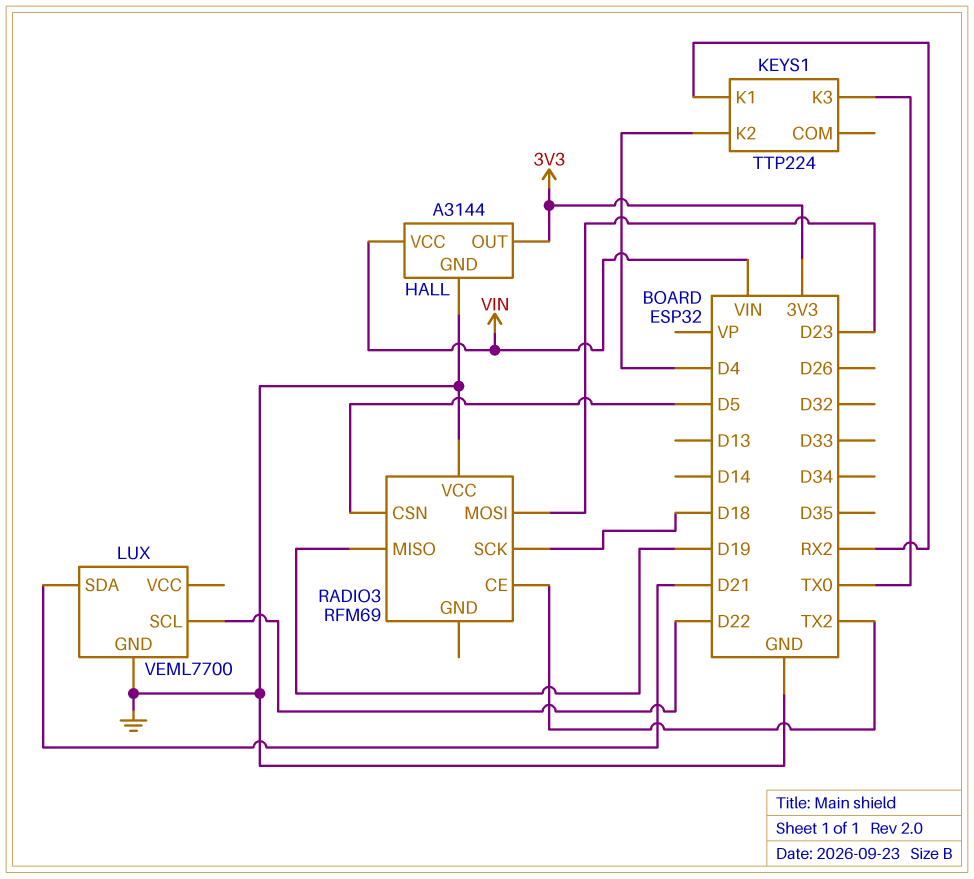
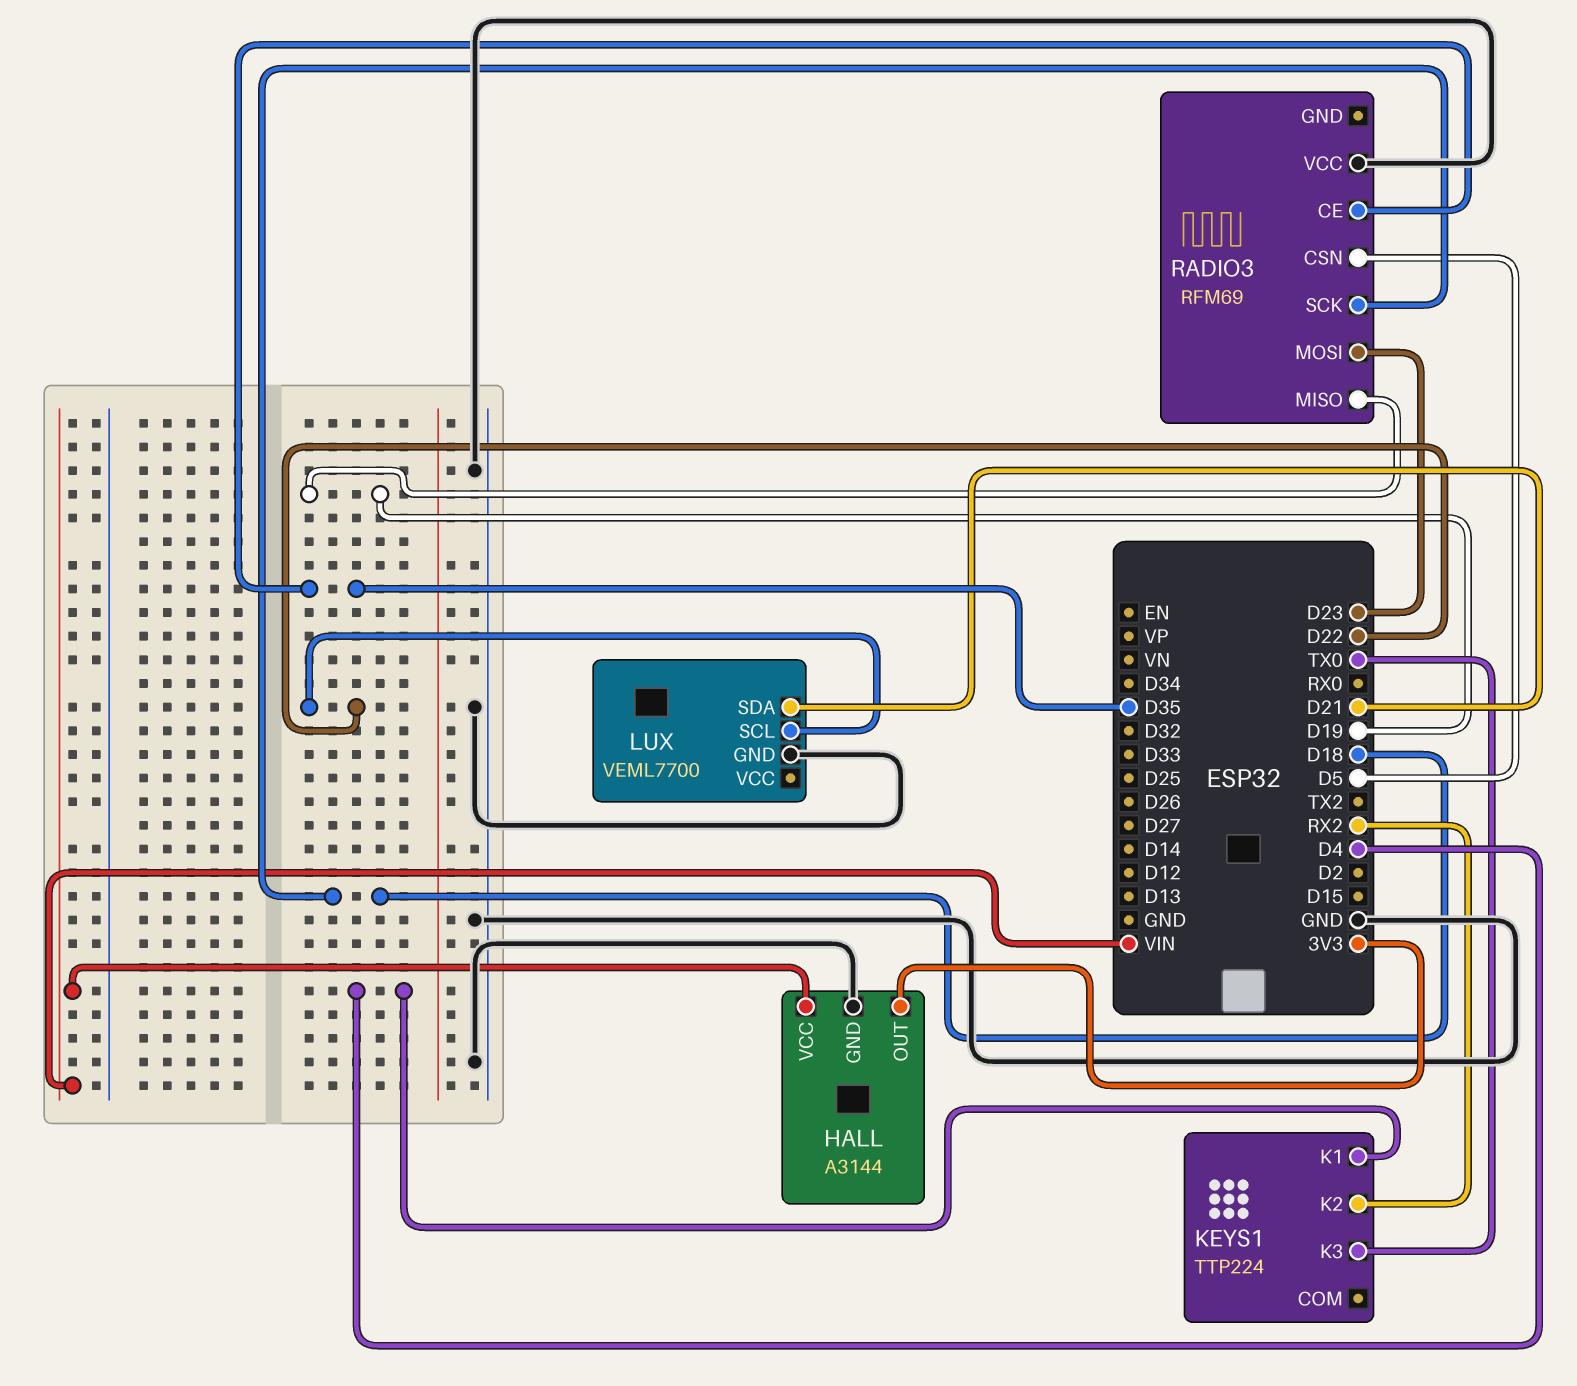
KEYS1 pin K1: RX2 -> D4
KEYS1 pin K2: D4 -> RX2
RADIO3 pin CE: TX2 -> D35

